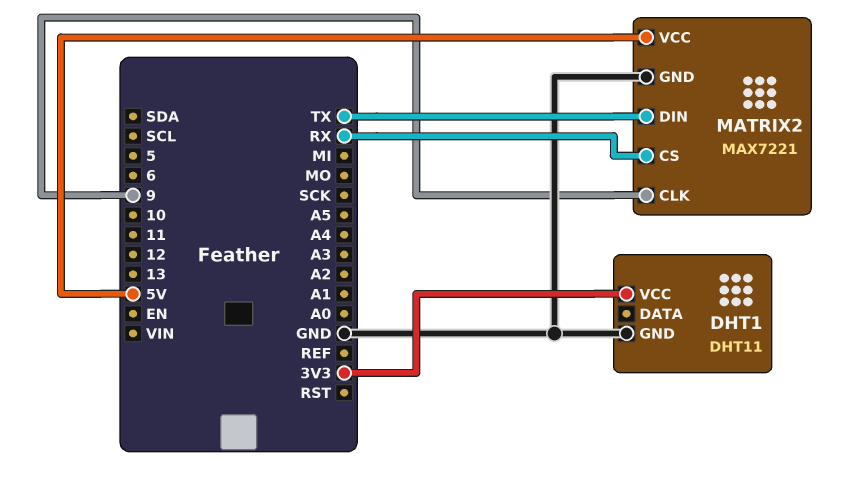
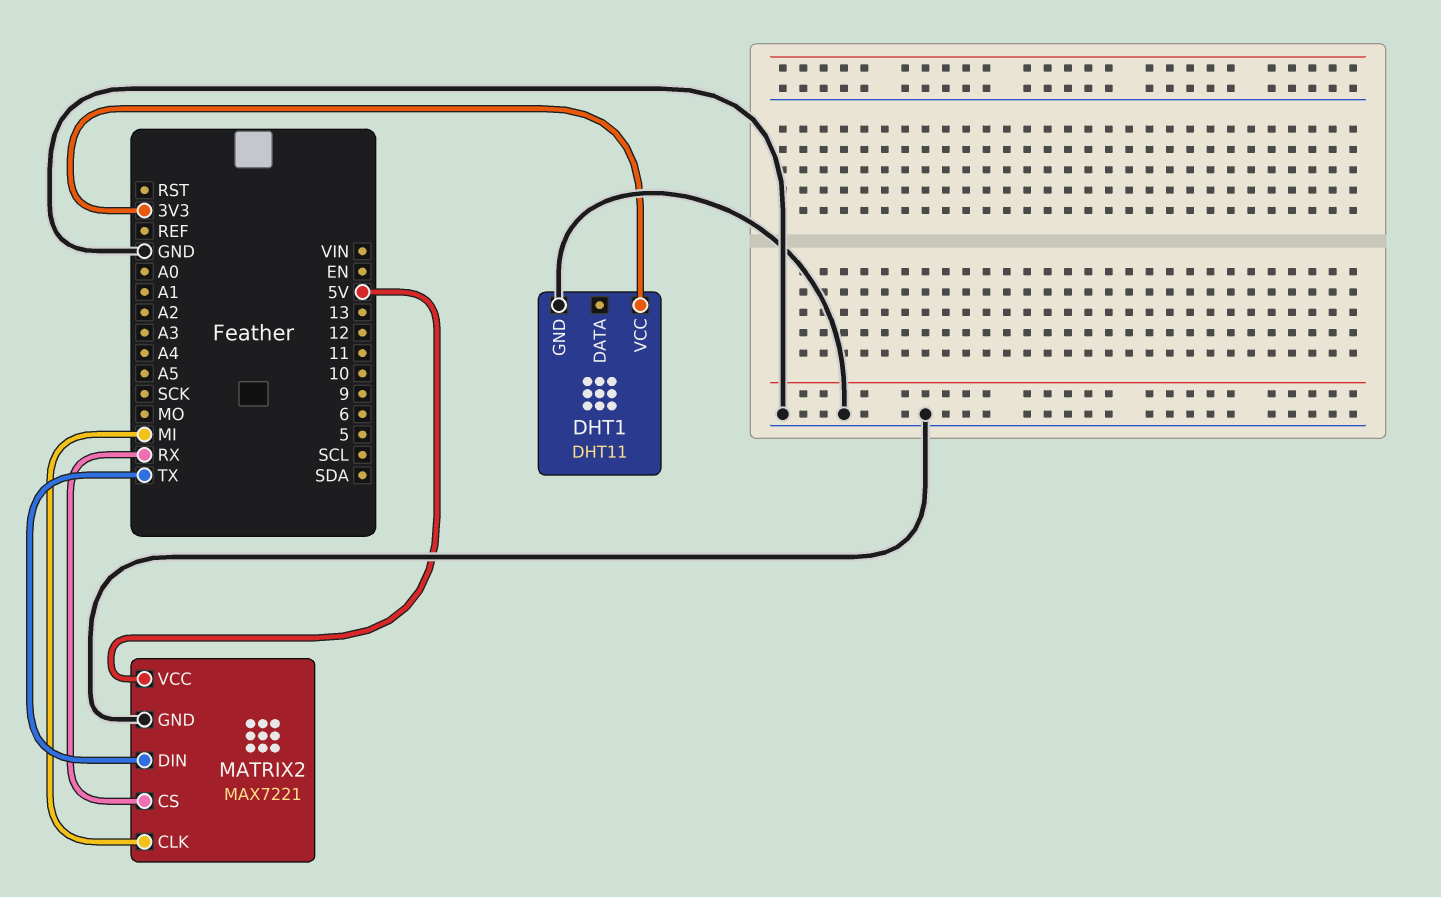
MATRIX2 pin CLK: 9 -> MI

